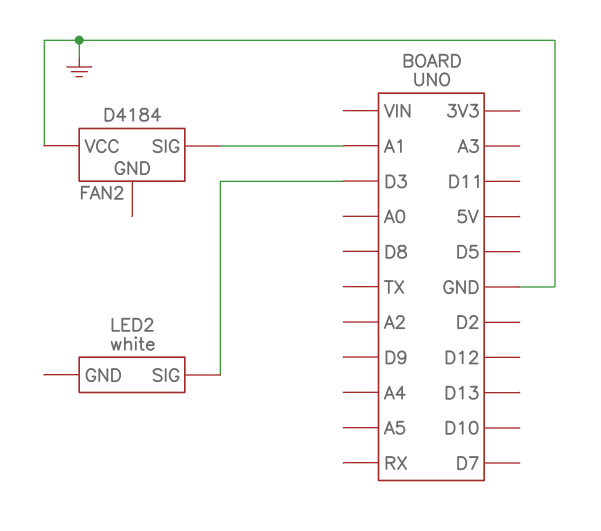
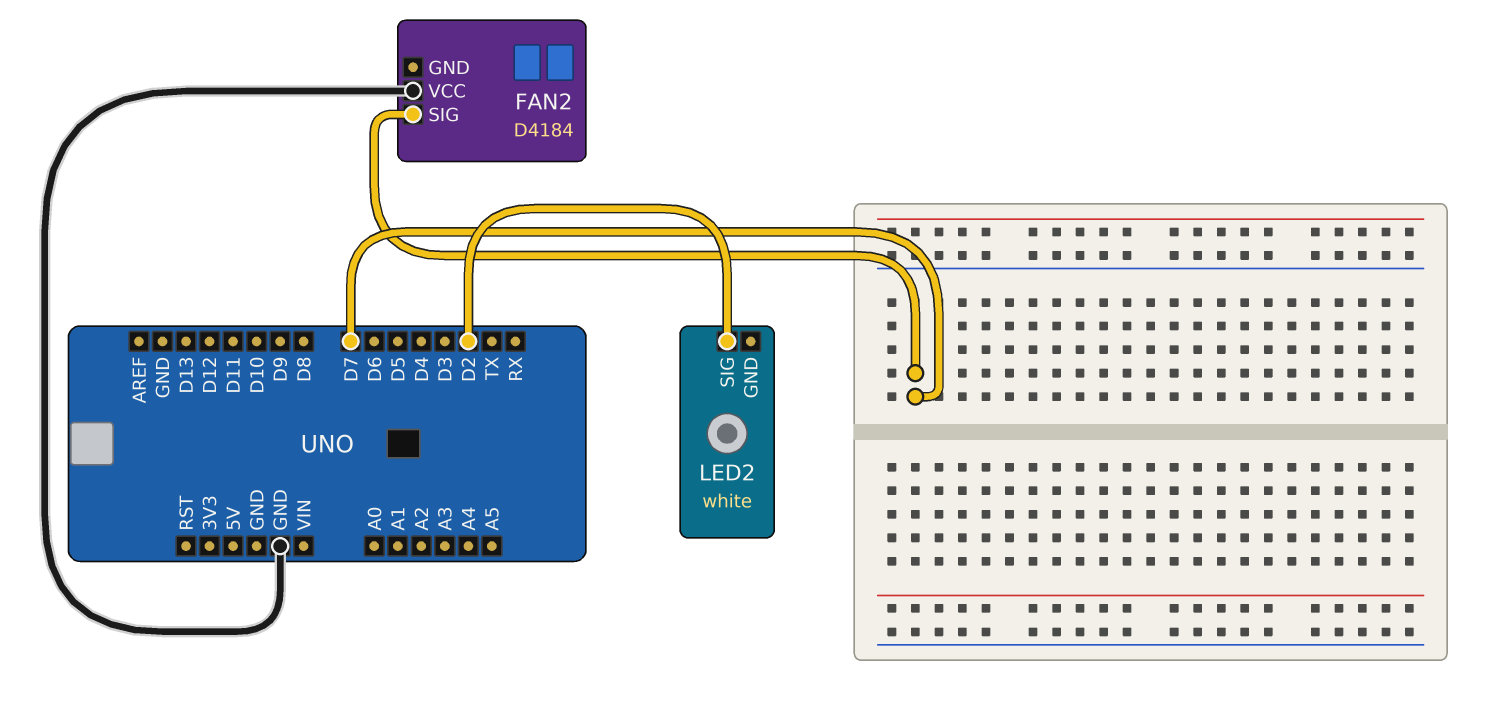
FAN2 pin SIG: A1 -> D7
LED2 pin SIG: D3 -> D2

